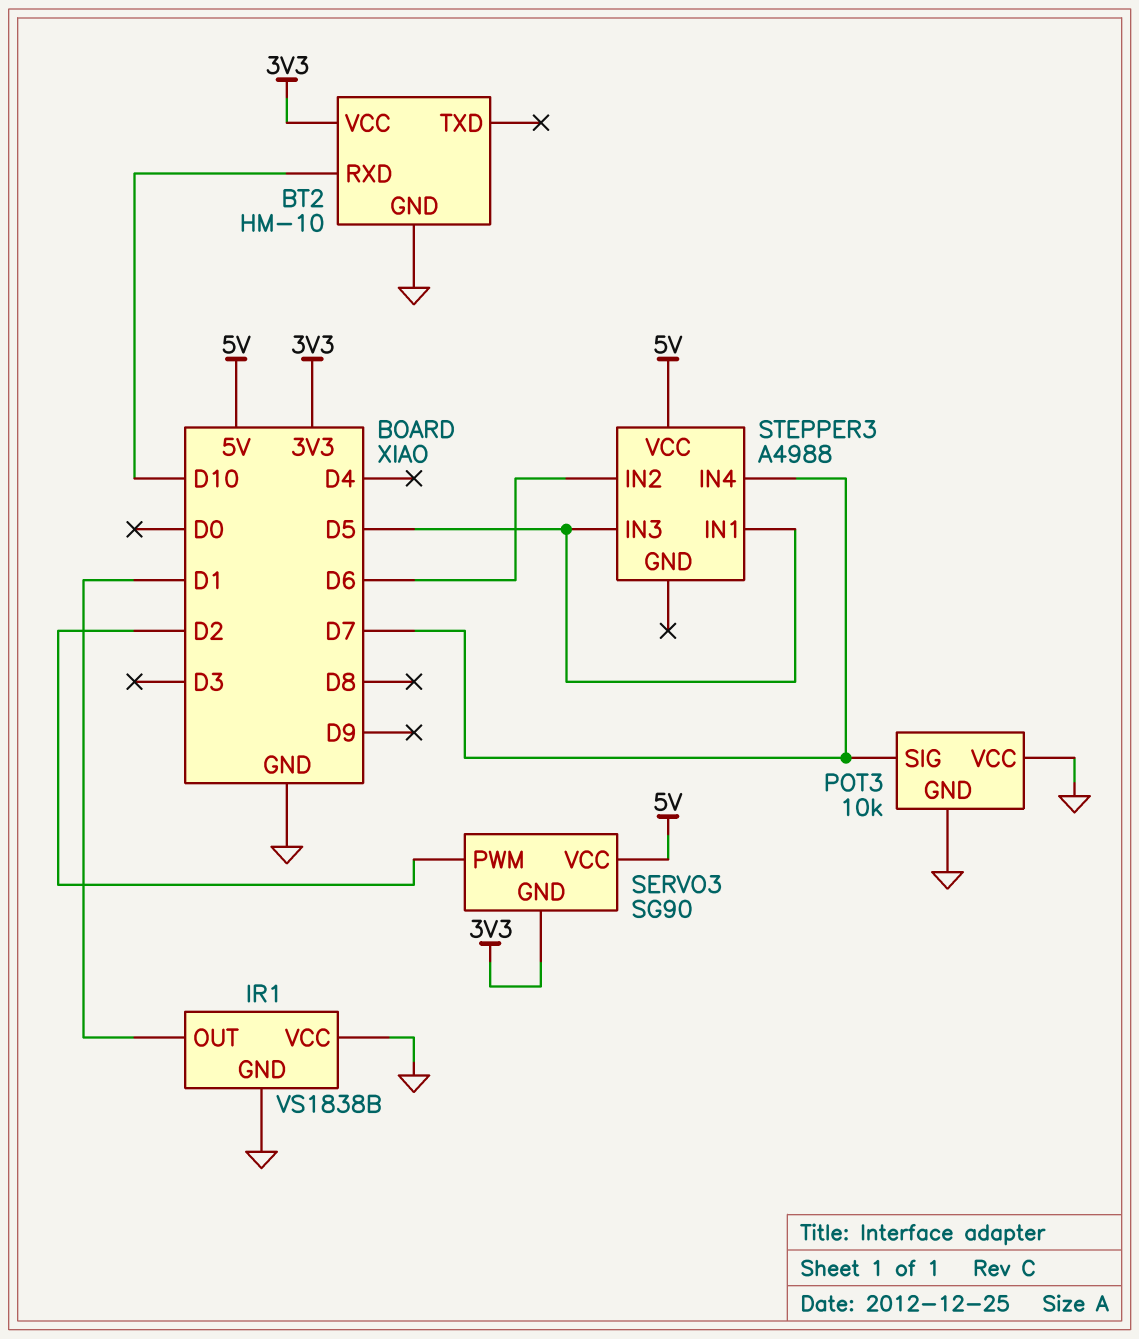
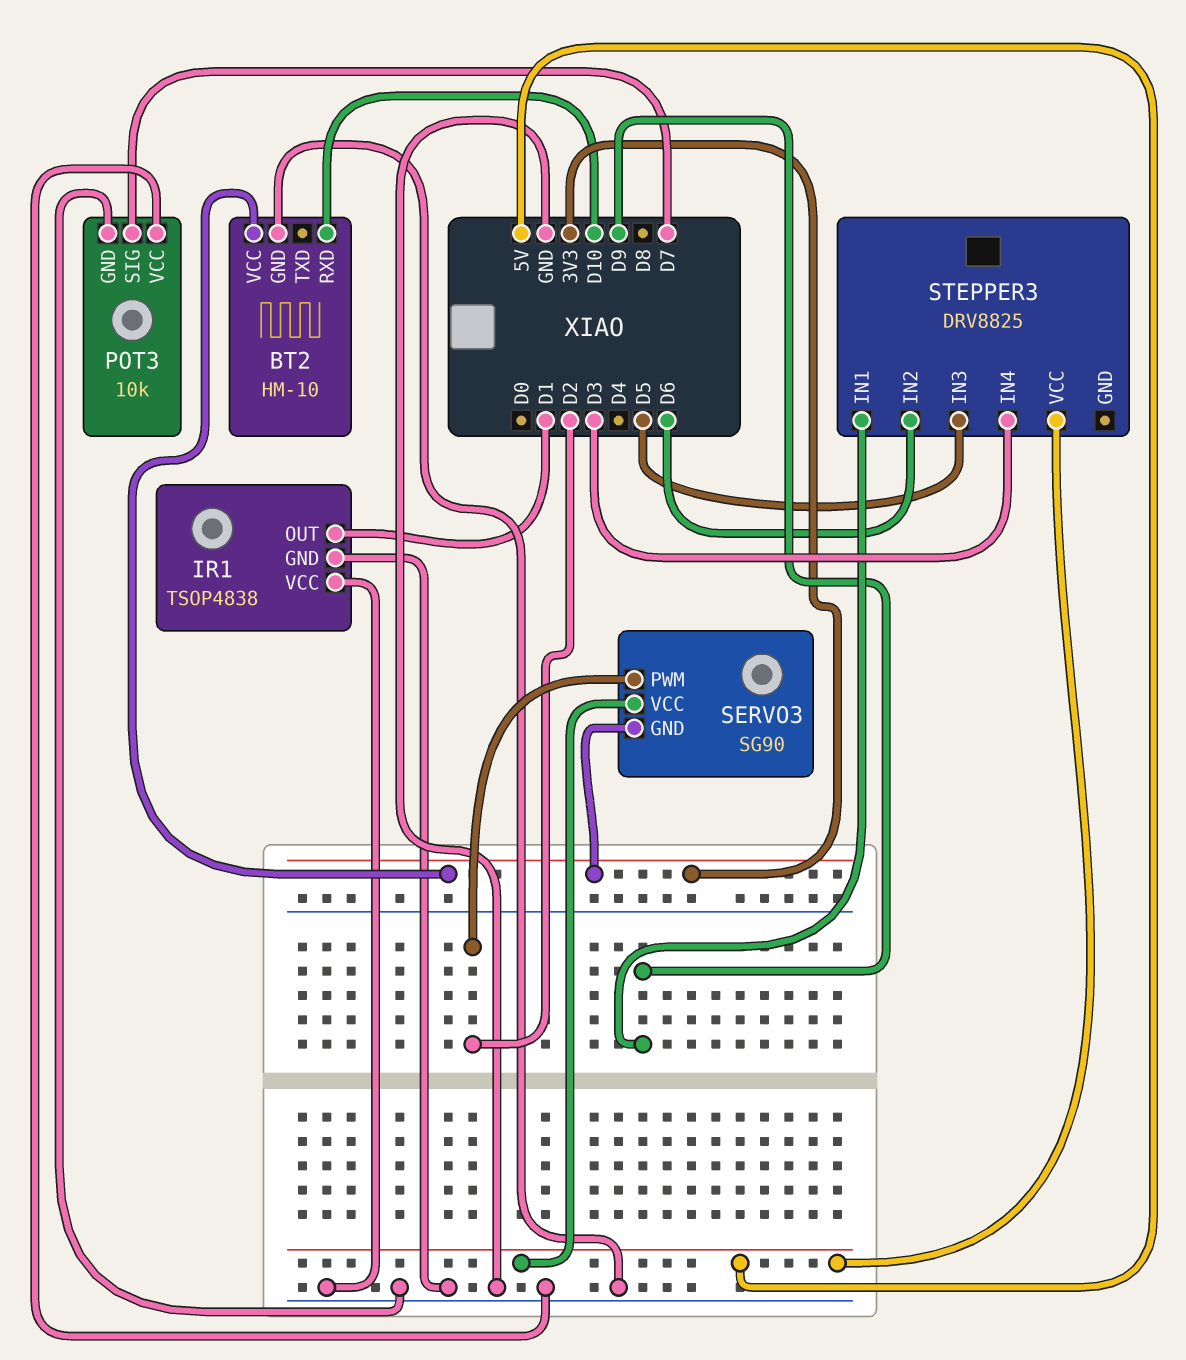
IR1: VS1838B -> TSOP4838
STEPPER3: A4988 -> DRV8825
STEPPER3 pin IN1: D5 -> D9
STEPPER3 pin IN4: D7 -> D3

